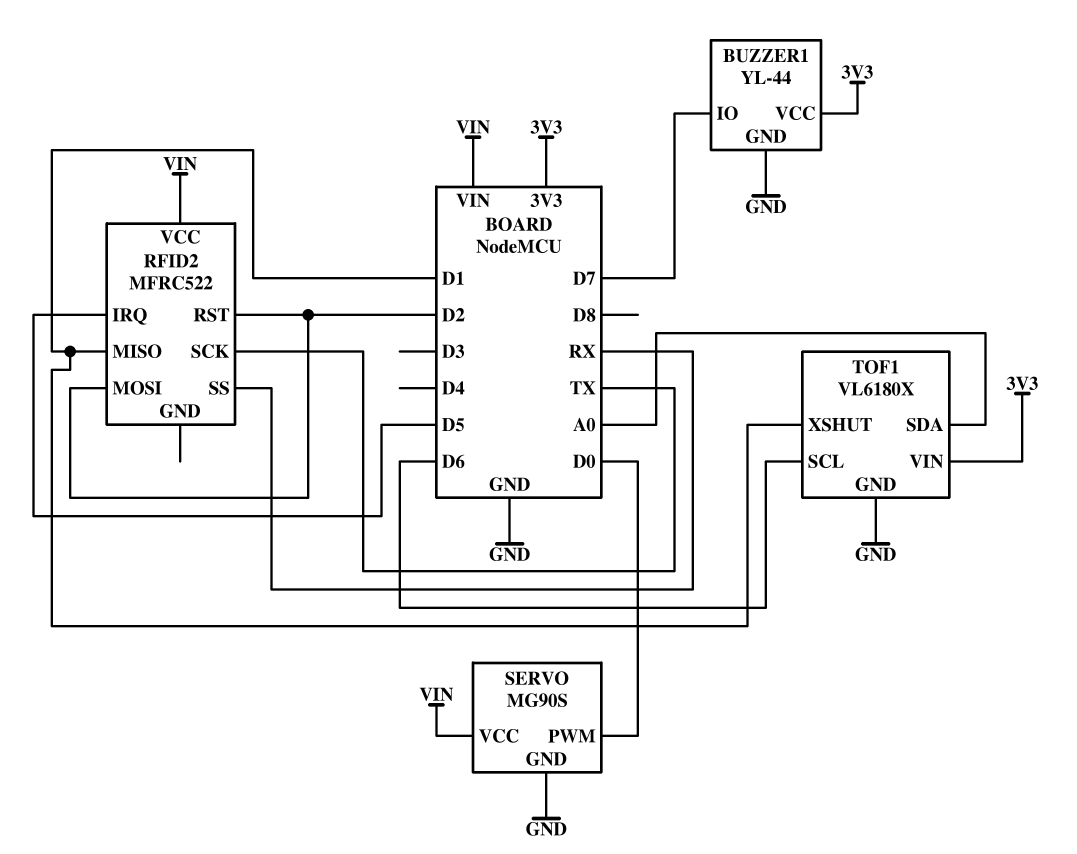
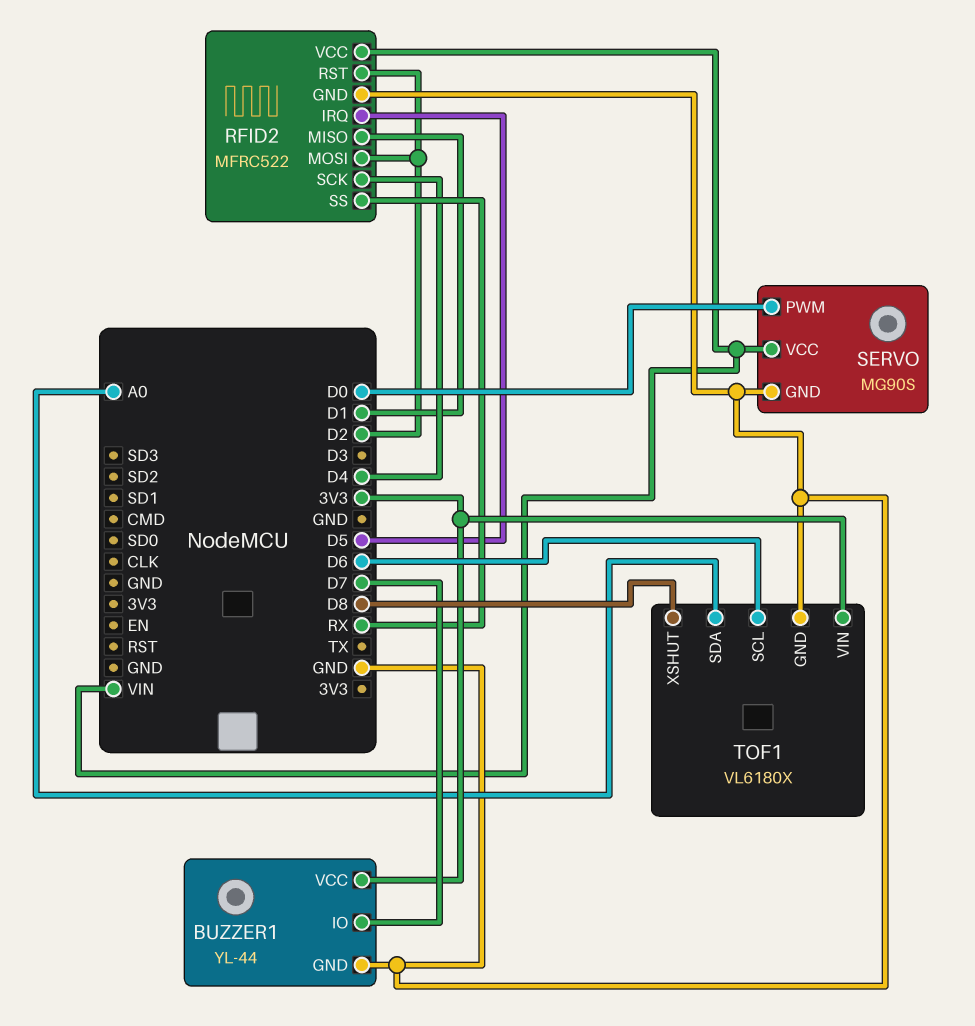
RFID2 pin GND: none -> GND
RFID2 pin SCK: TX -> D4
TOF1 pin XSHUT: D1 -> D8

